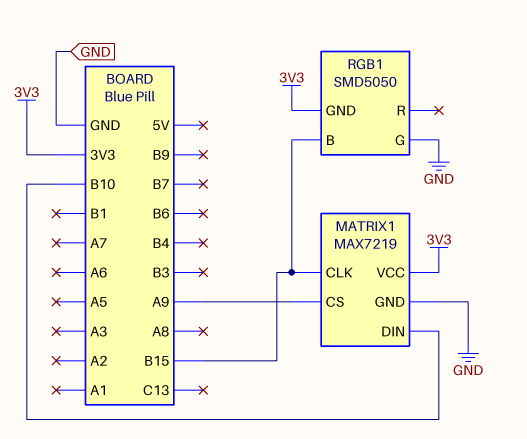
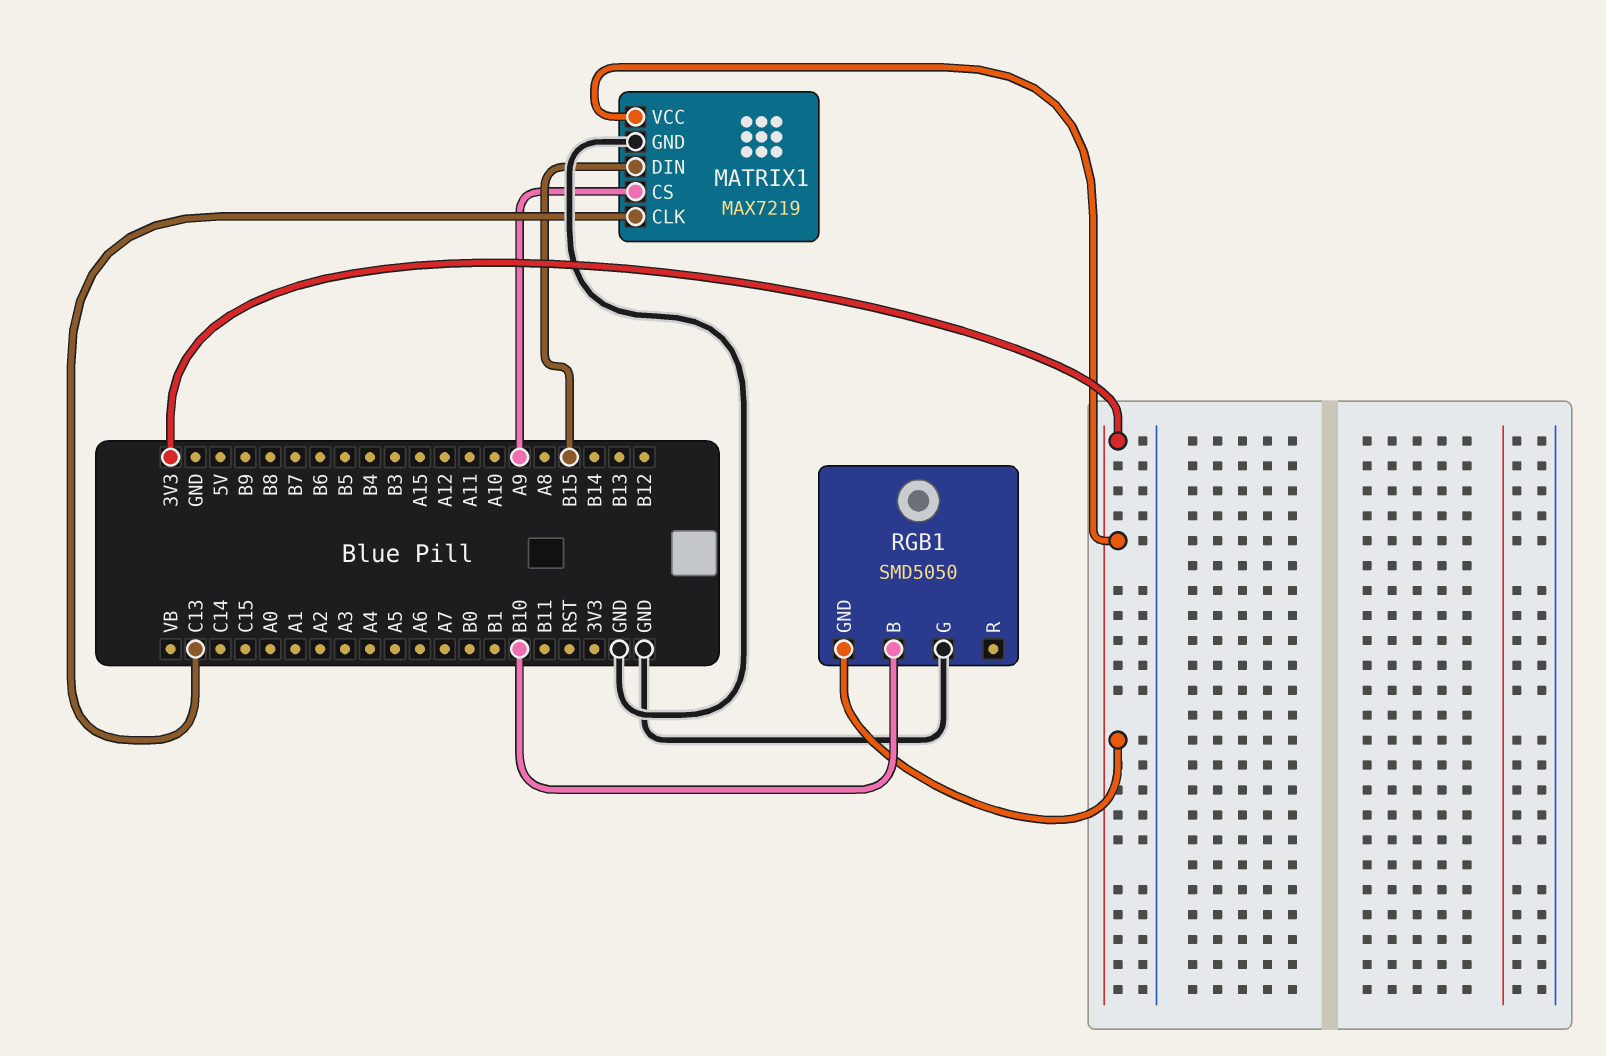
MATRIX1 pin CLK: B15 -> C13
MATRIX1 pin DIN: B10 -> B15
RGB1 pin B: B15 -> B10

